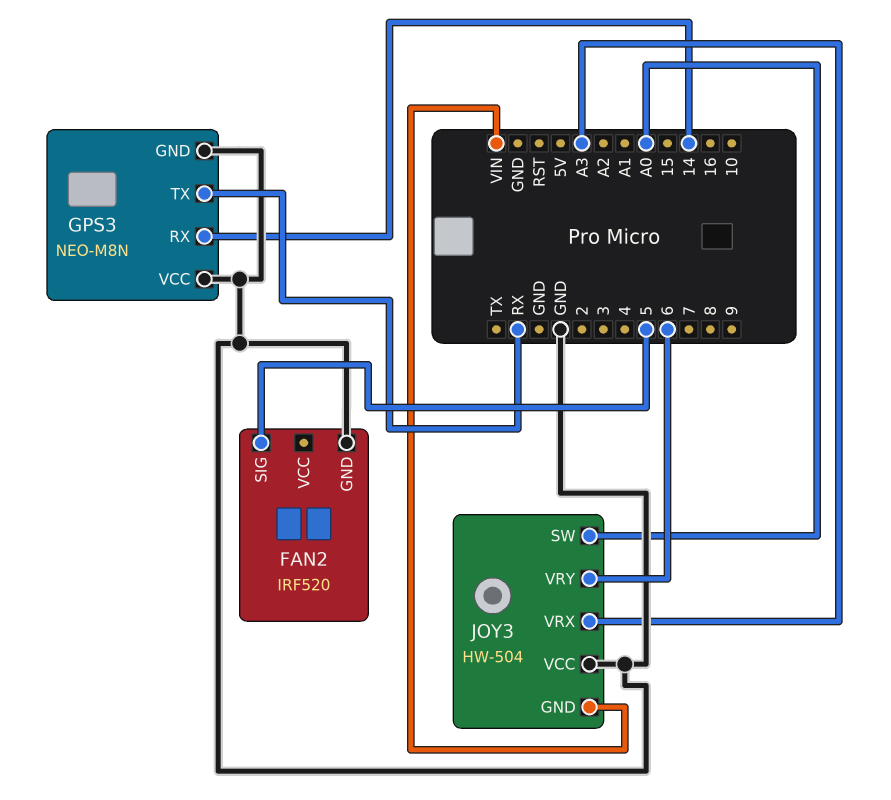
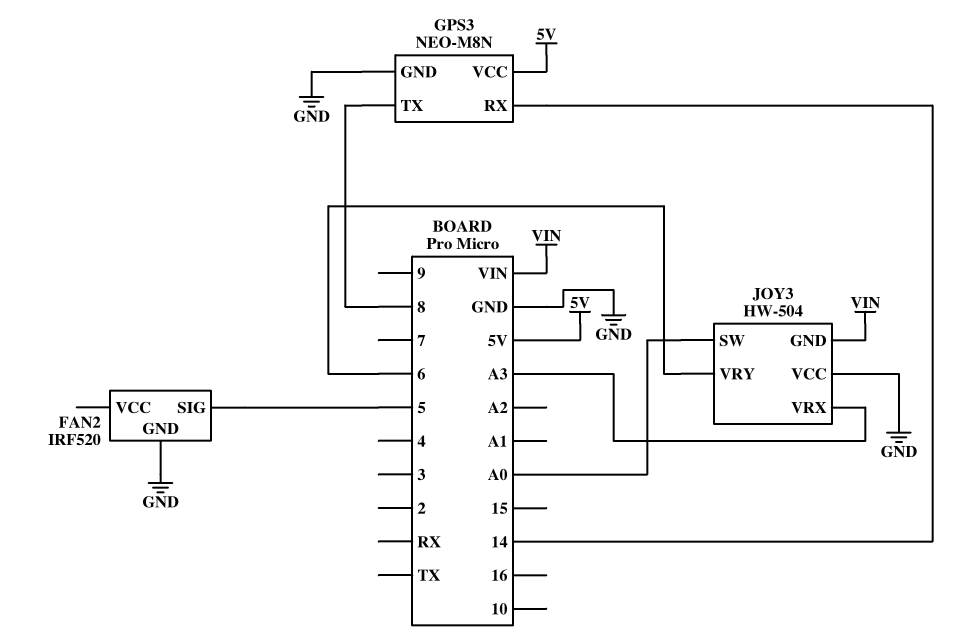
GPS3 pin TX: RX -> 8
GPS3 pin VCC: GND -> 5V

